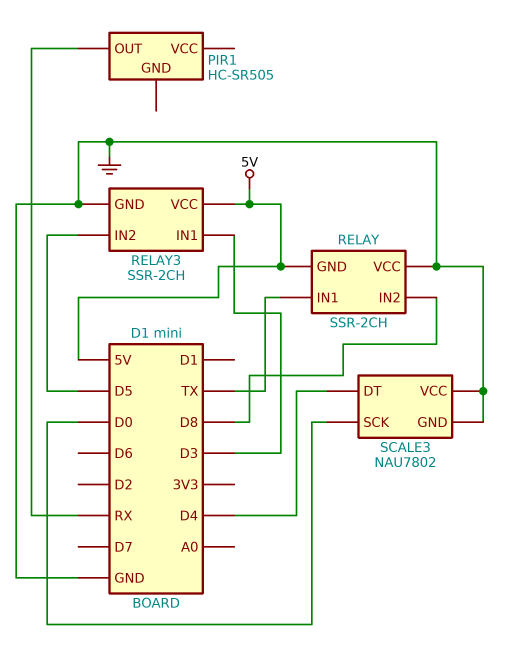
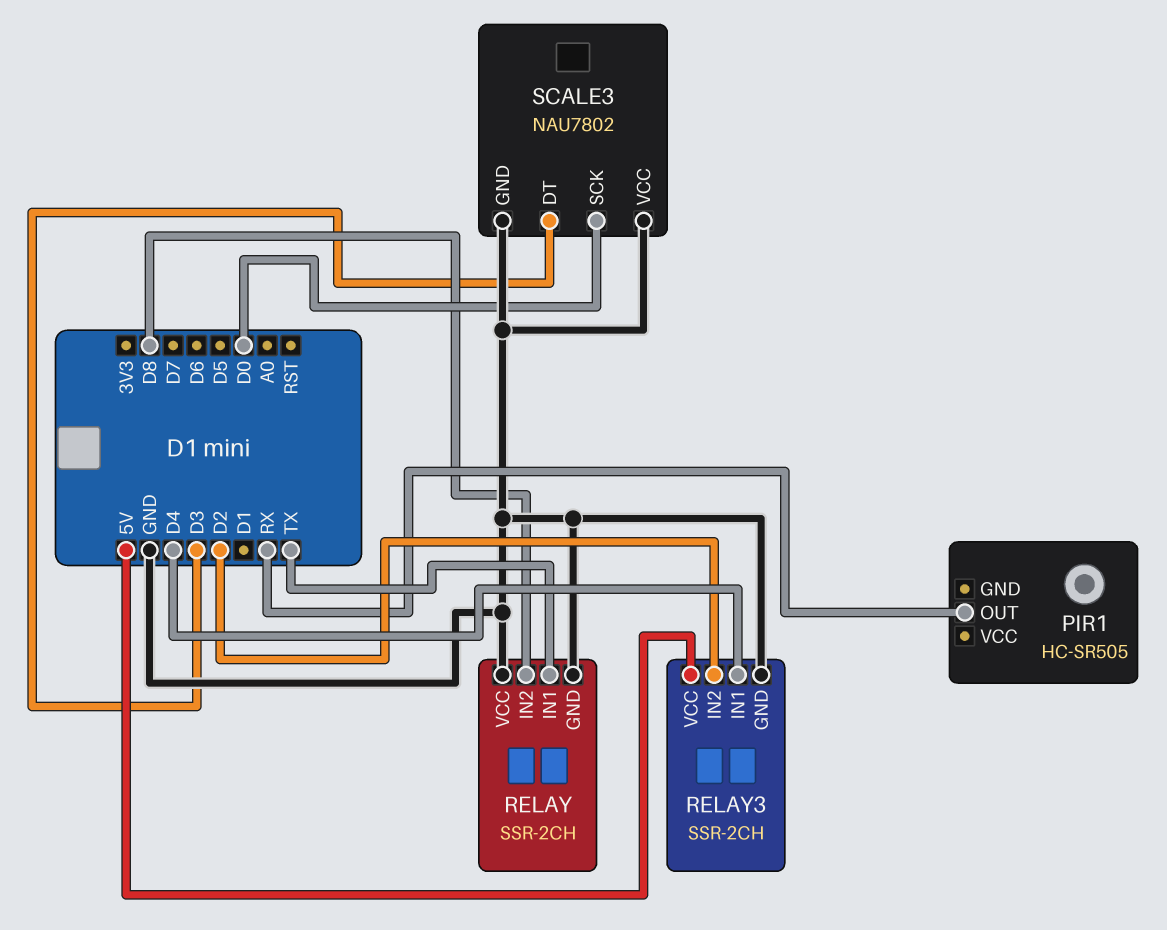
RELAY pin GND: 5V -> GND
RELAY3 pin IN1: D3 -> D4
RELAY3 pin IN2: D5 -> D2
SCALE3 pin DT: D4 -> D3

